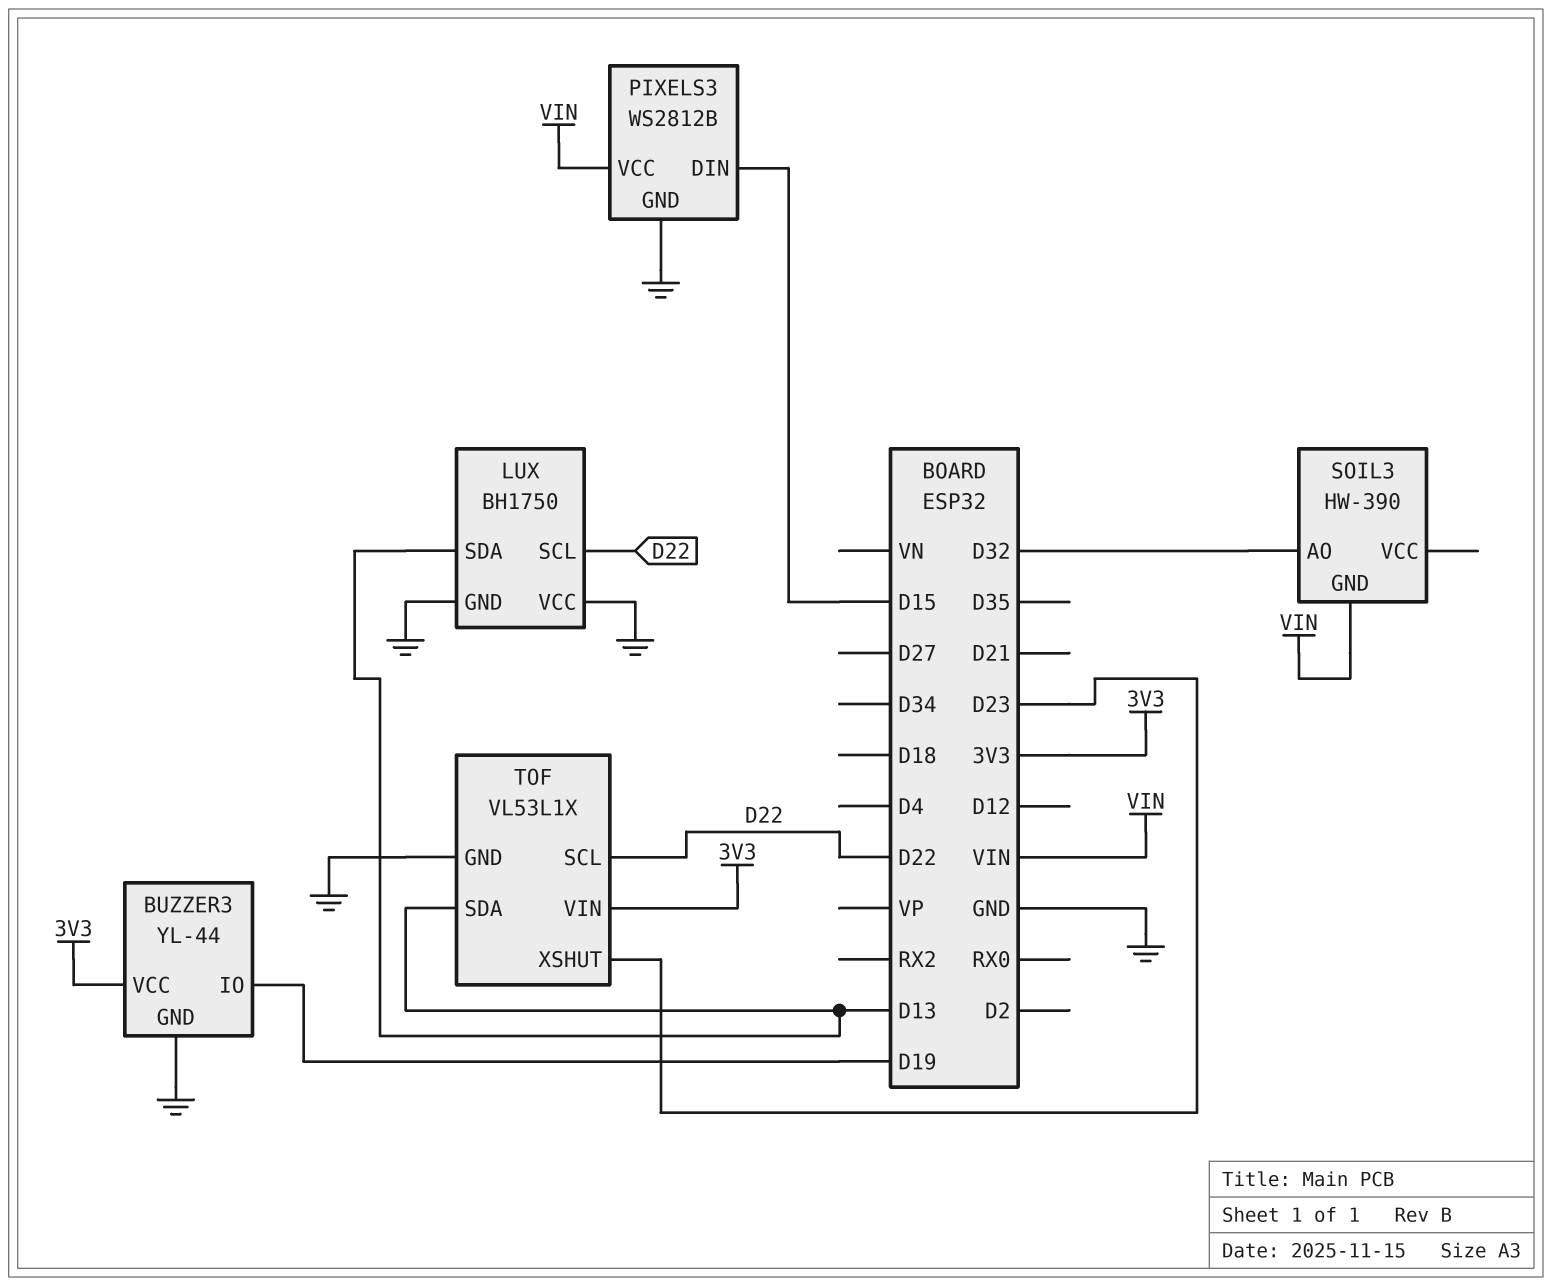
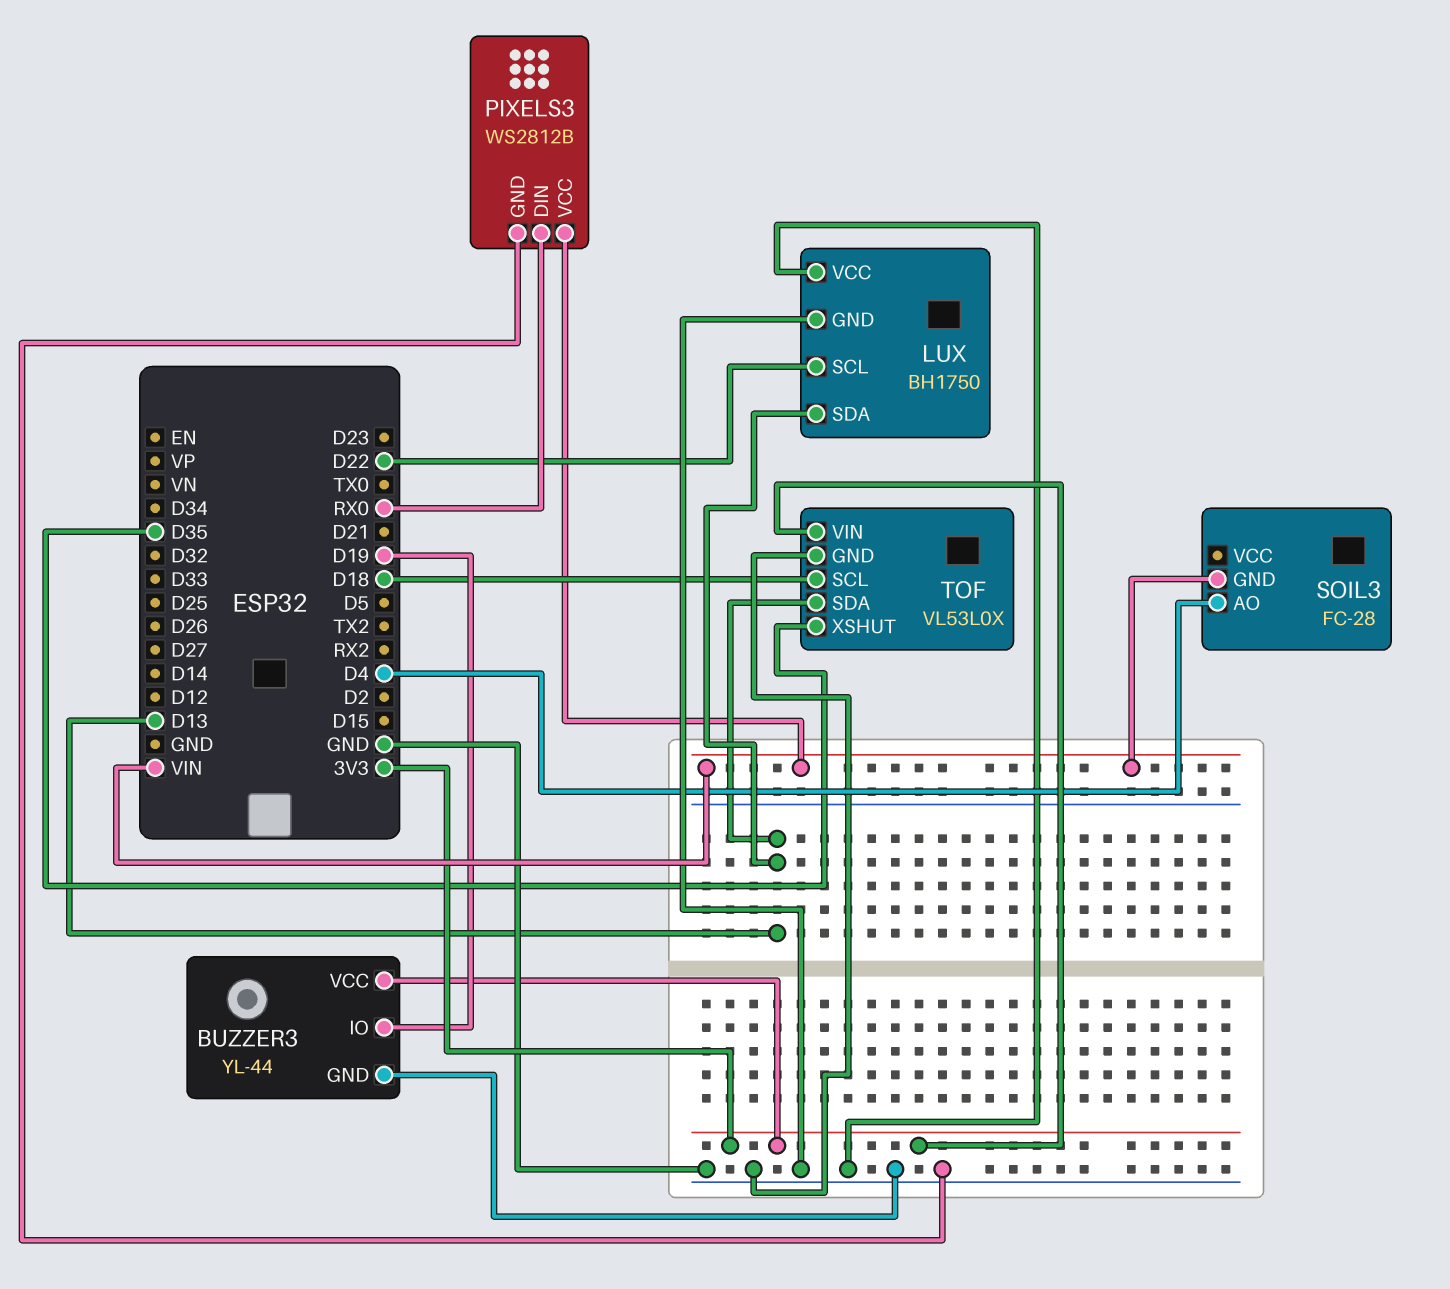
PIXELS3 pin DIN: D15 -> RX0
SOIL3: HW-390 -> FC-28
SOIL3 pin AO: D32 -> D4
TOF: VL53L1X -> VL53L0X
TOF pin SCL: D22 -> D18
TOF pin XSHUT: D23 -> D35

